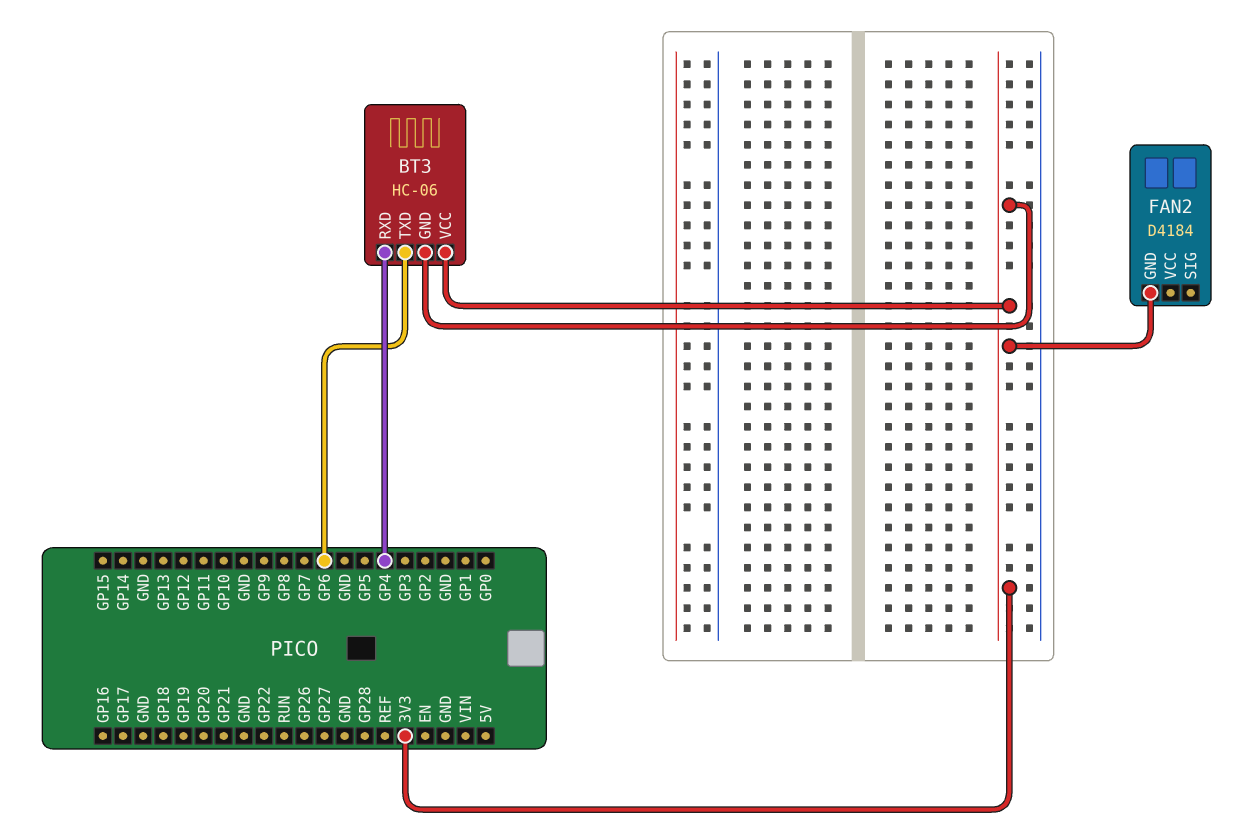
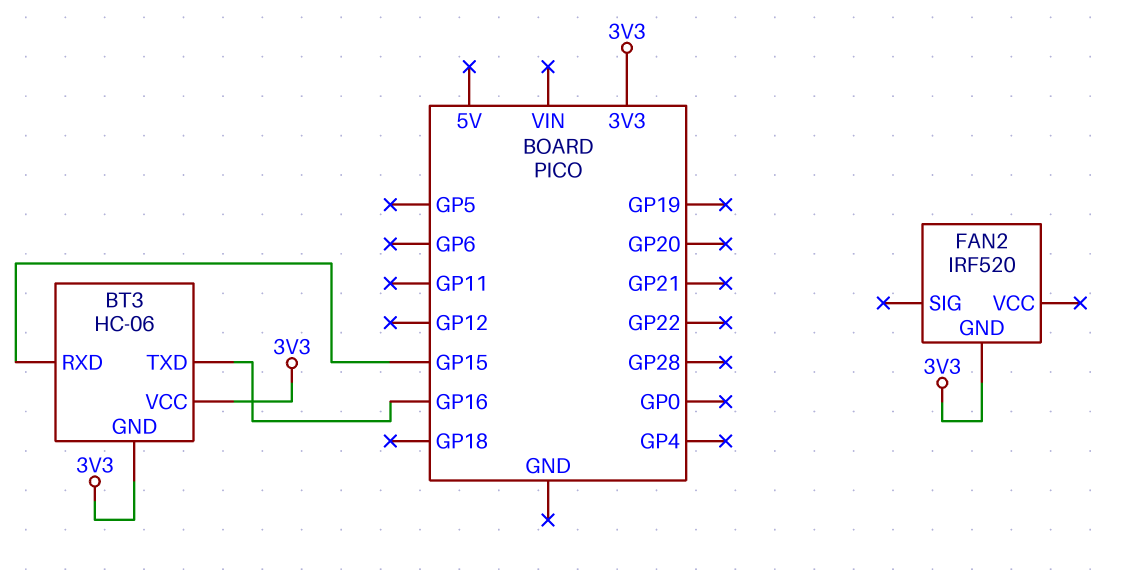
BT3 pin RXD: GP4 -> GP15
BT3 pin TXD: GP6 -> GP16
FAN2: D4184 -> IRF520

